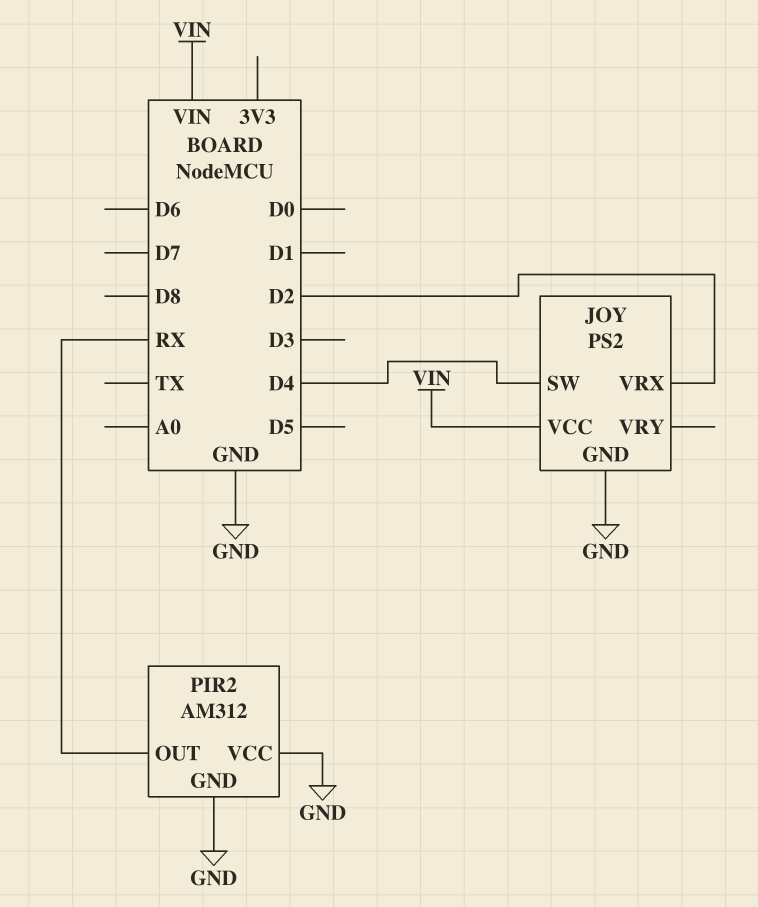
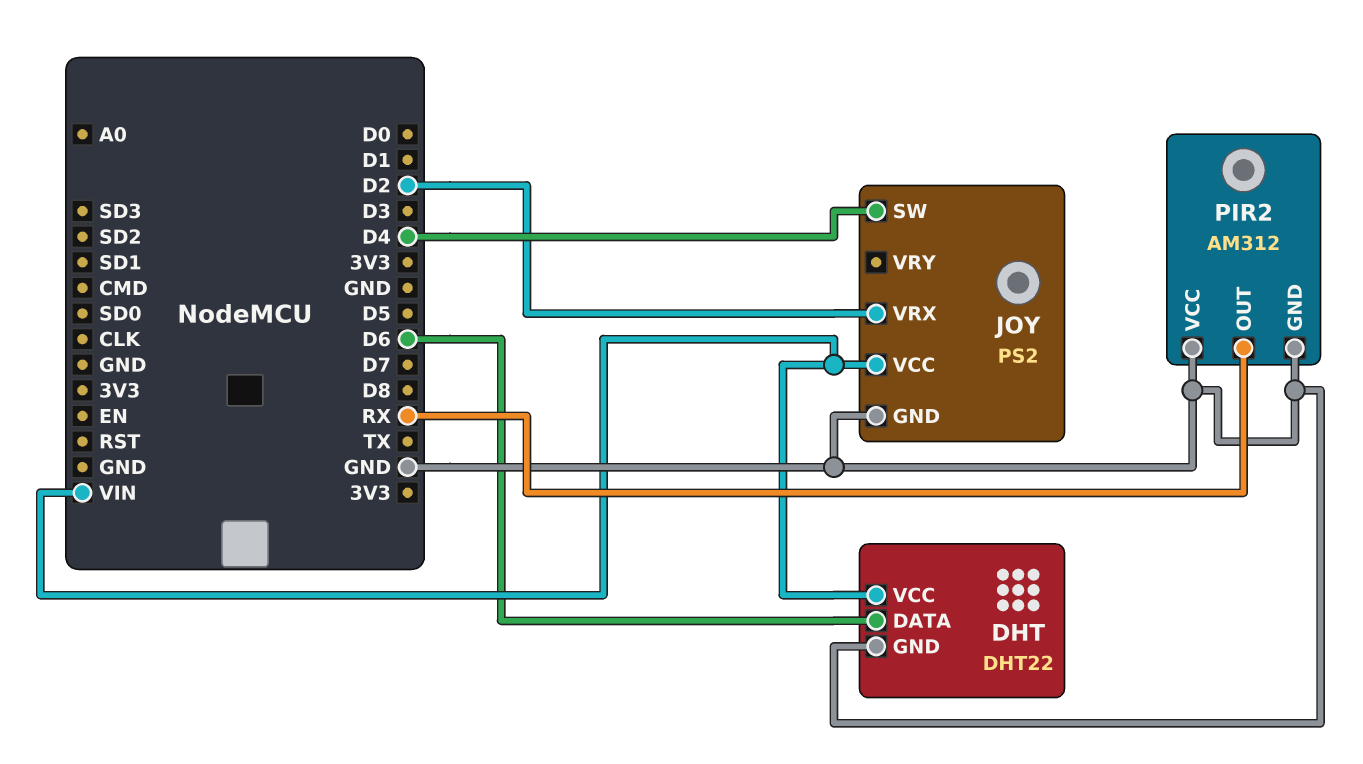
DHT: none -> DHT22
DHT pin DATA: none -> D6
DHT pin GND: none -> GND
DHT pin VCC: none -> VIN

